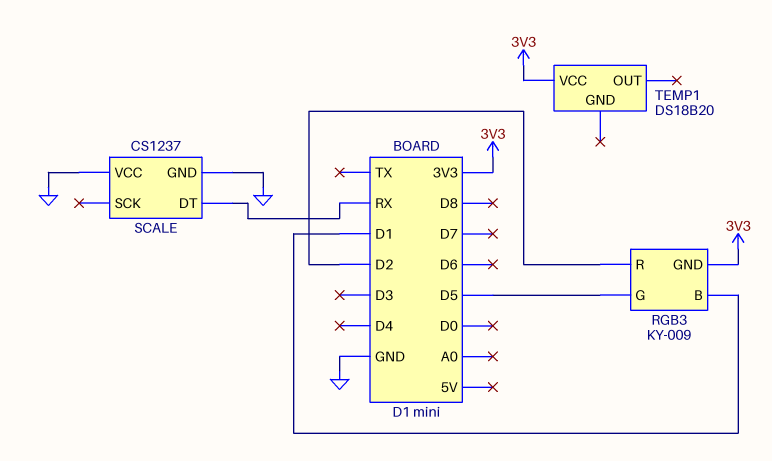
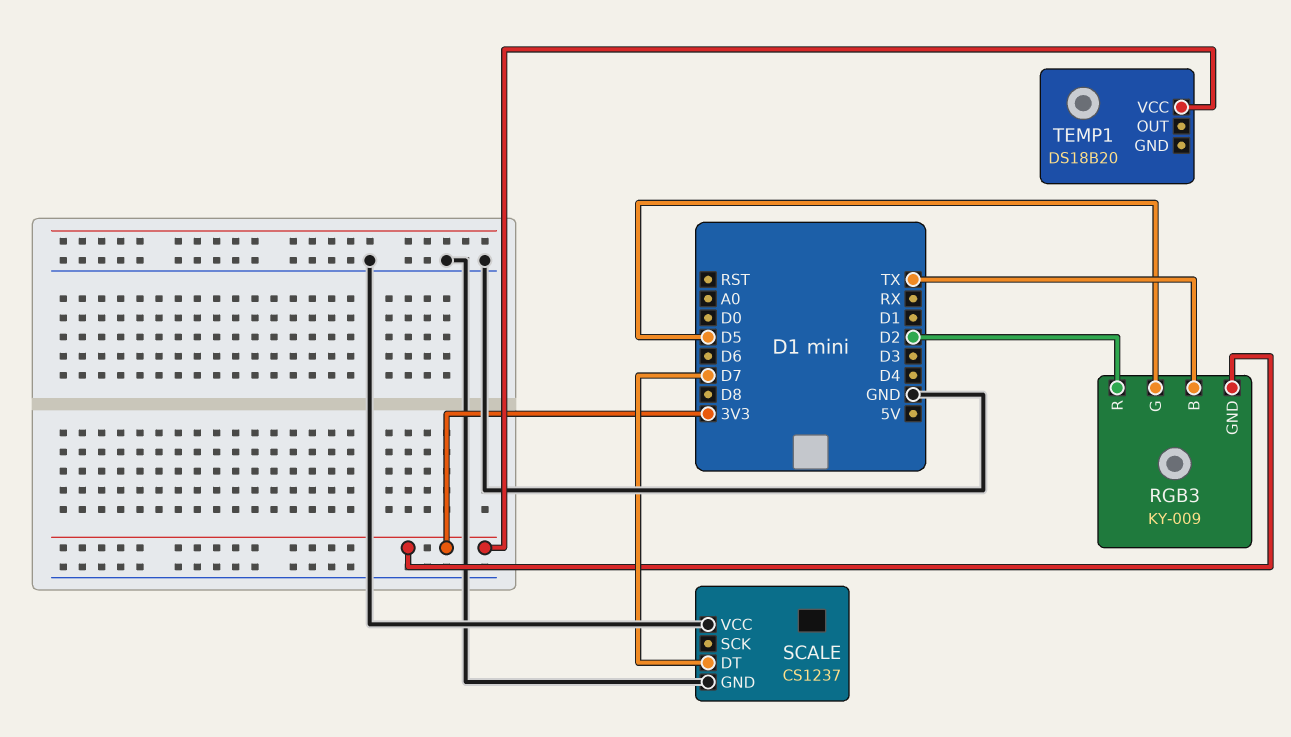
RGB3 pin B: D1 -> TX
SCALE pin DT: RX -> D7

